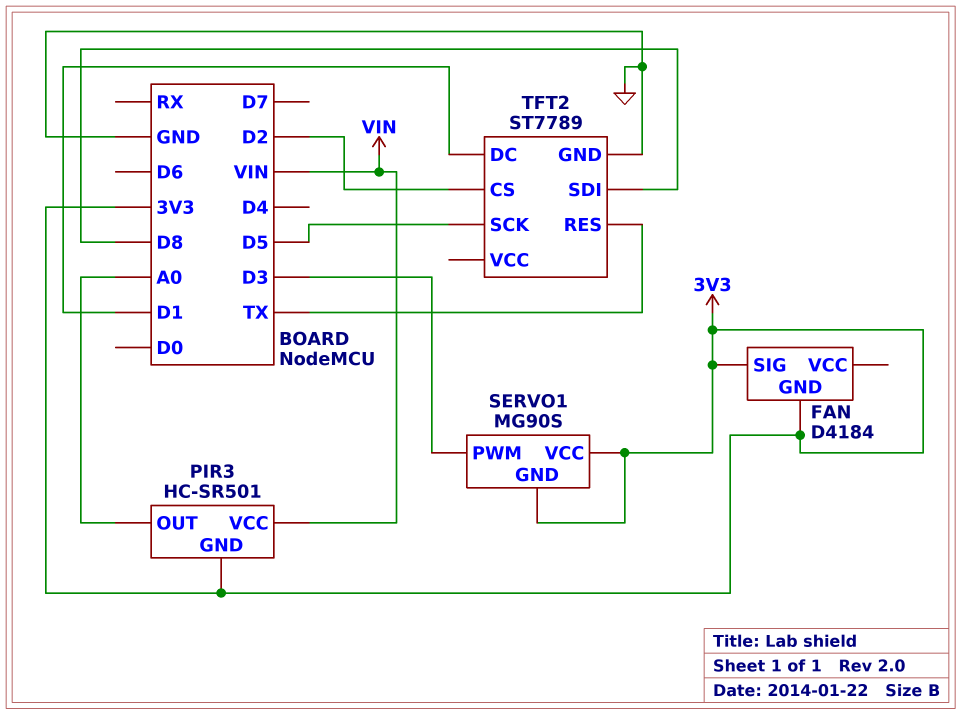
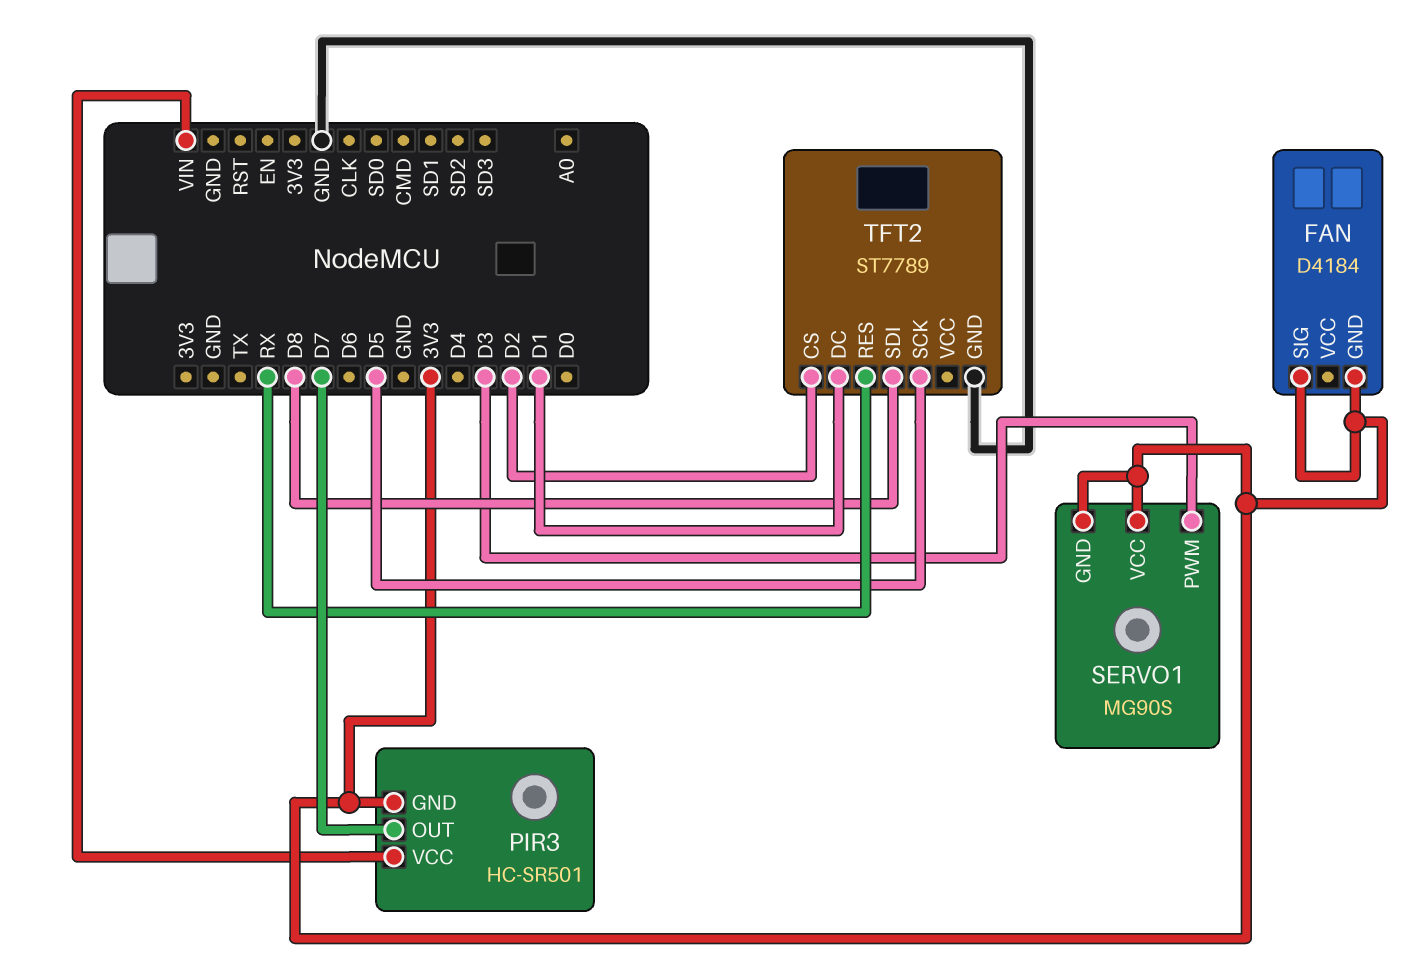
PIR3 pin OUT: A0 -> D7
TFT2 pin RES: TX -> RX

